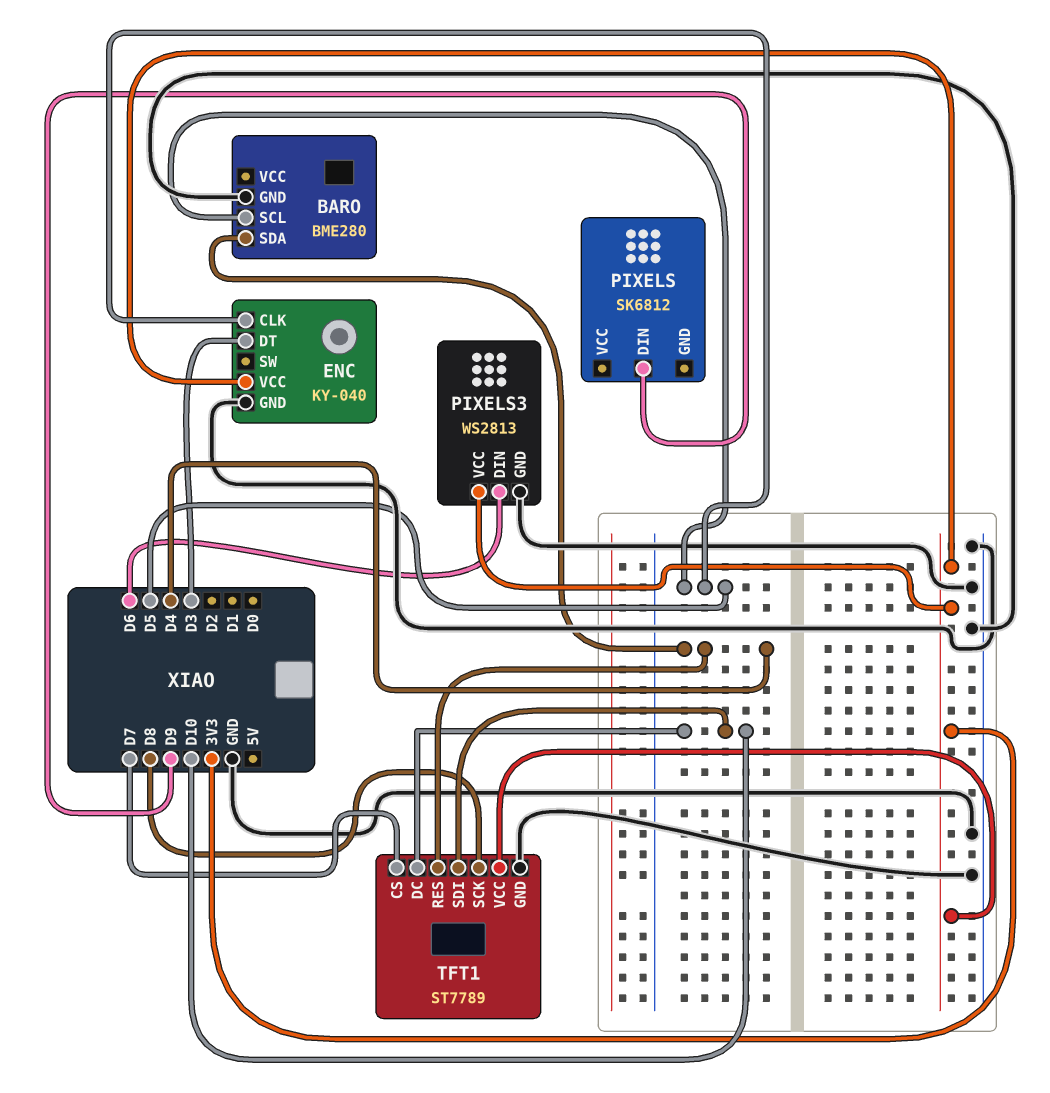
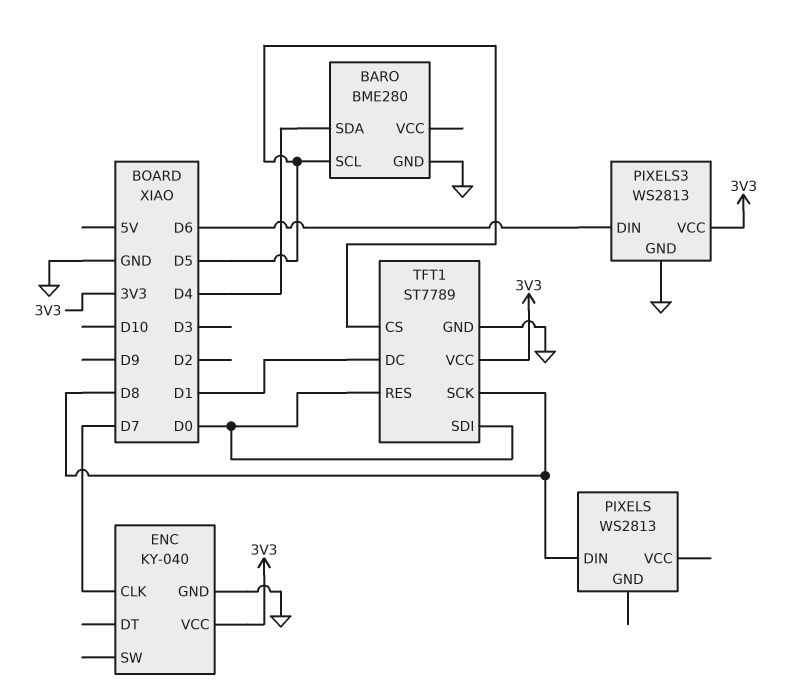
ENC pin CLK: D5 -> D7
ENC pin DT: D3 -> none
PIXELS: SK6812 -> WS2813
PIXELS pin DIN: D9 -> D8
TFT1 pin CS: D7 -> D5
TFT1 pin DC: D10 -> D1
TFT1 pin RES: D4 -> D0
TFT1 pin SDI: D10 -> D0

